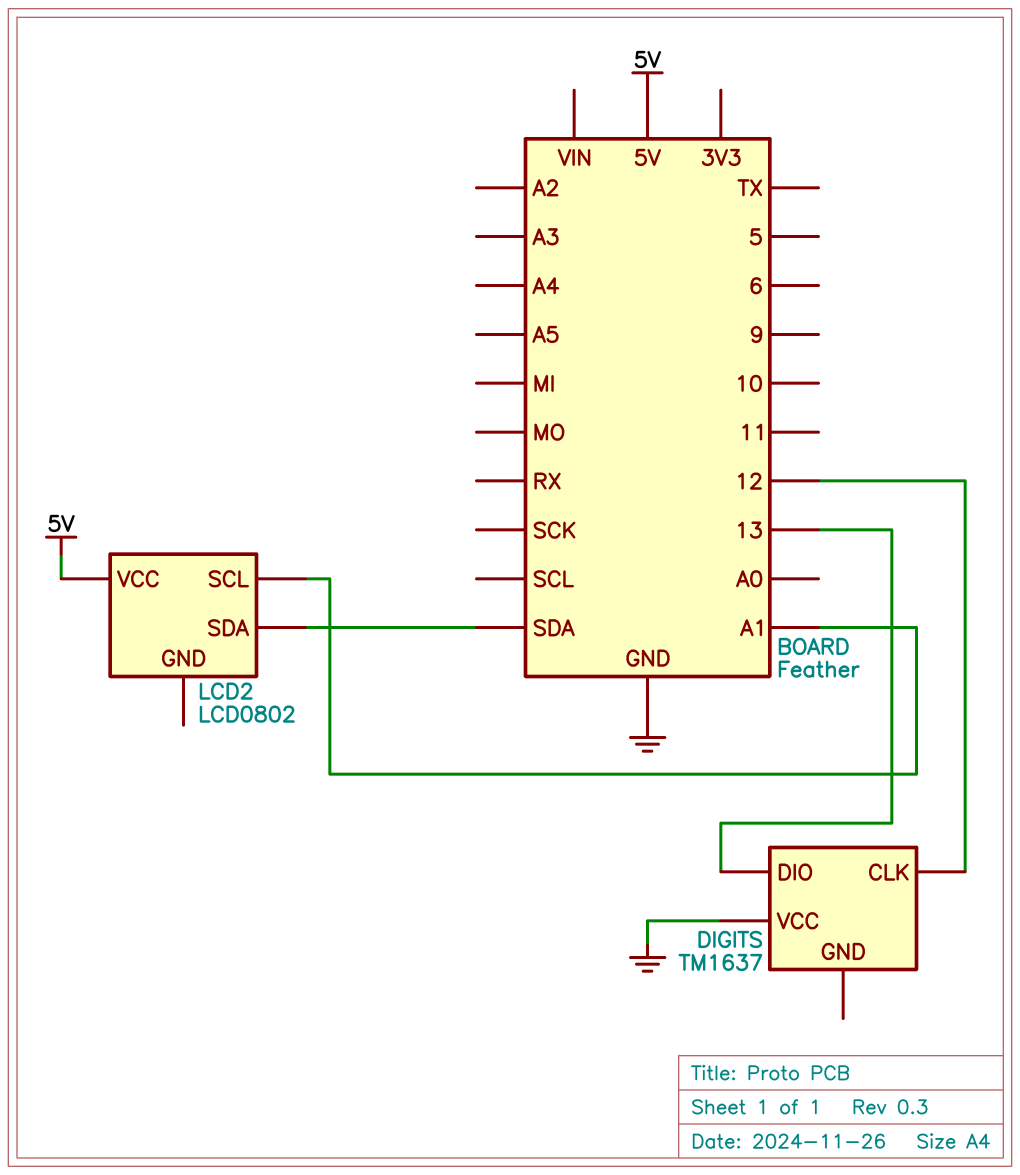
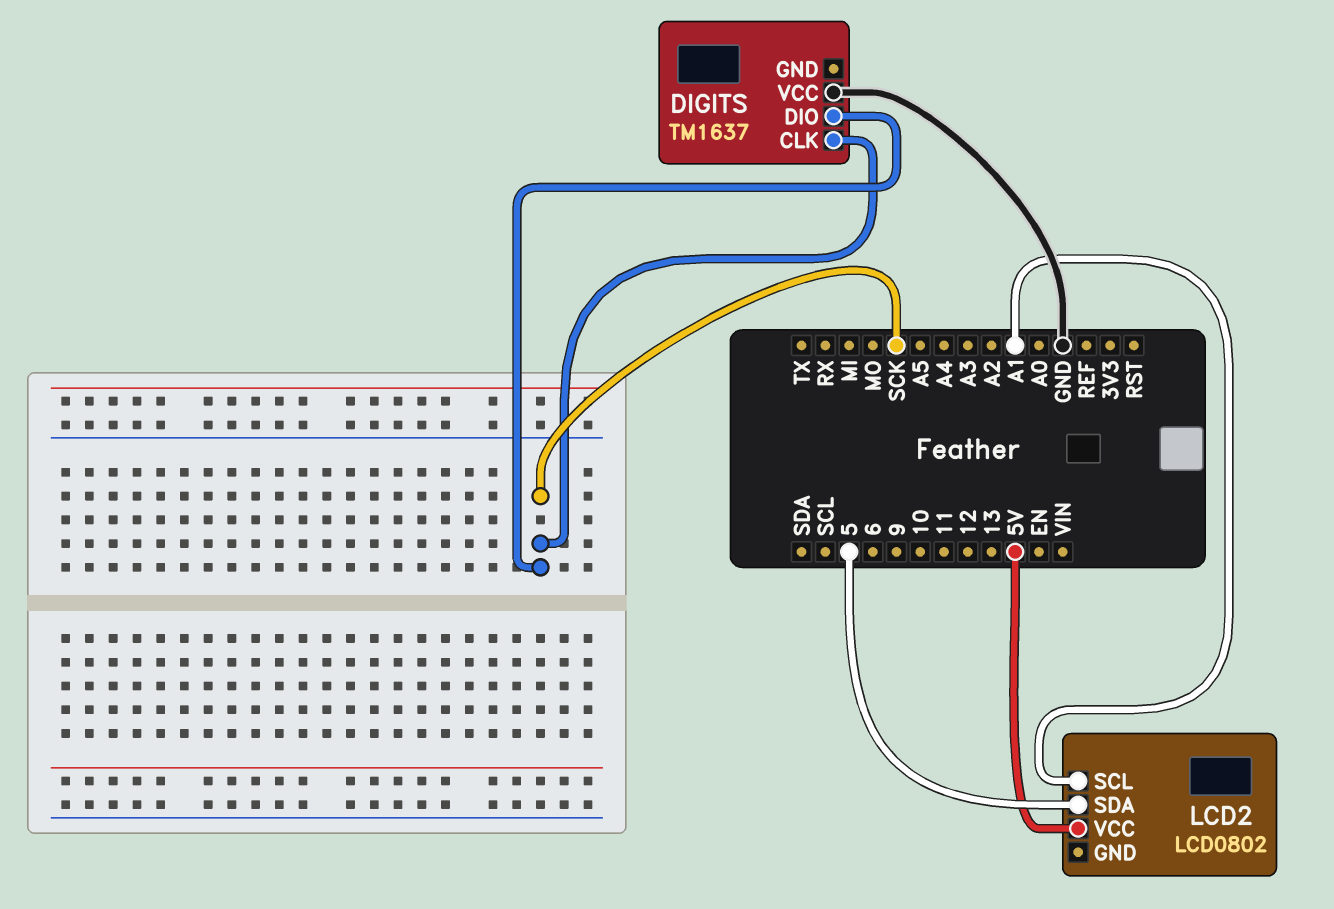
DIGITS pin CLK: 12 -> SCK
DIGITS pin DIO: 13 -> SCK
LCD2 pin SDA: SDA -> 5

